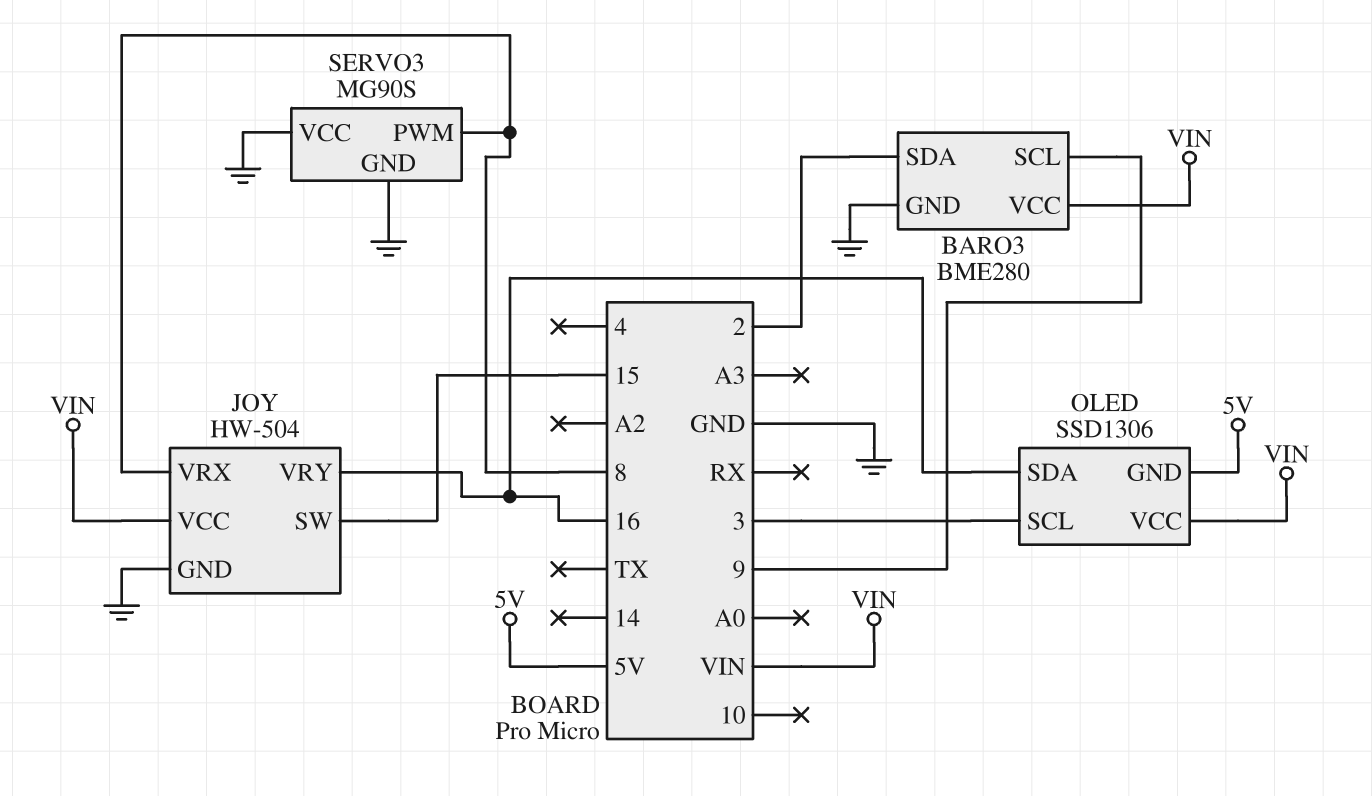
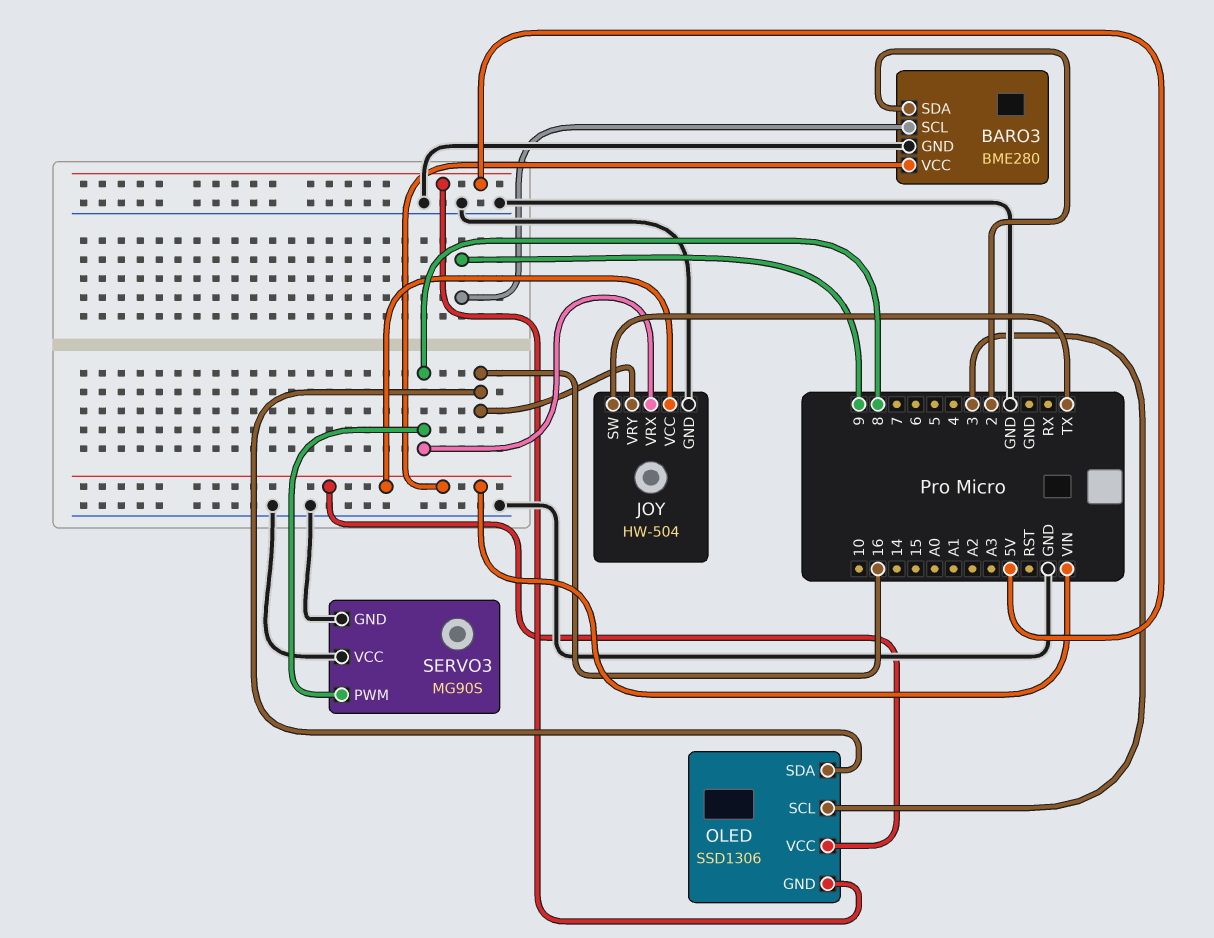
JOY pin SW: 15 -> TX

